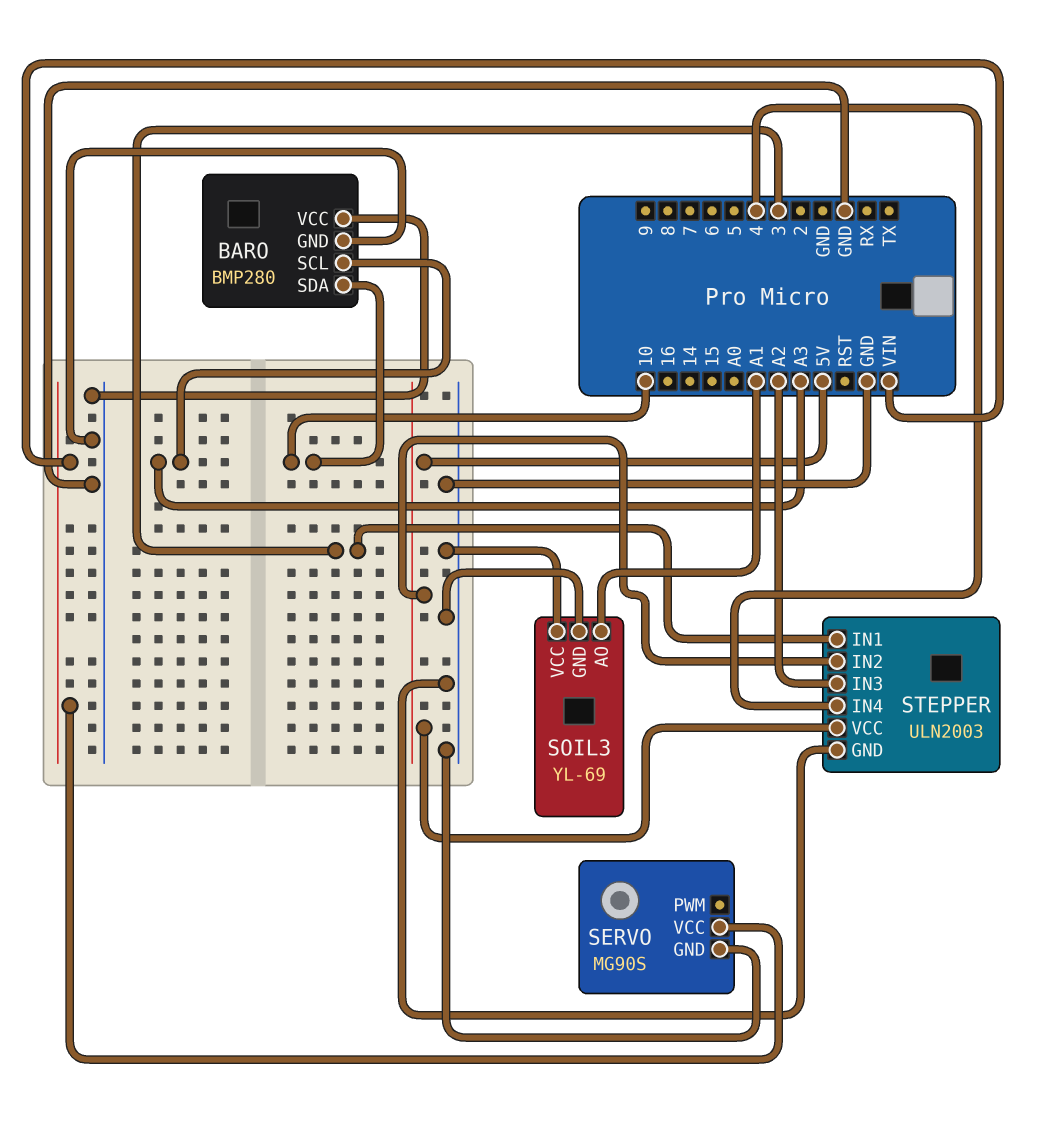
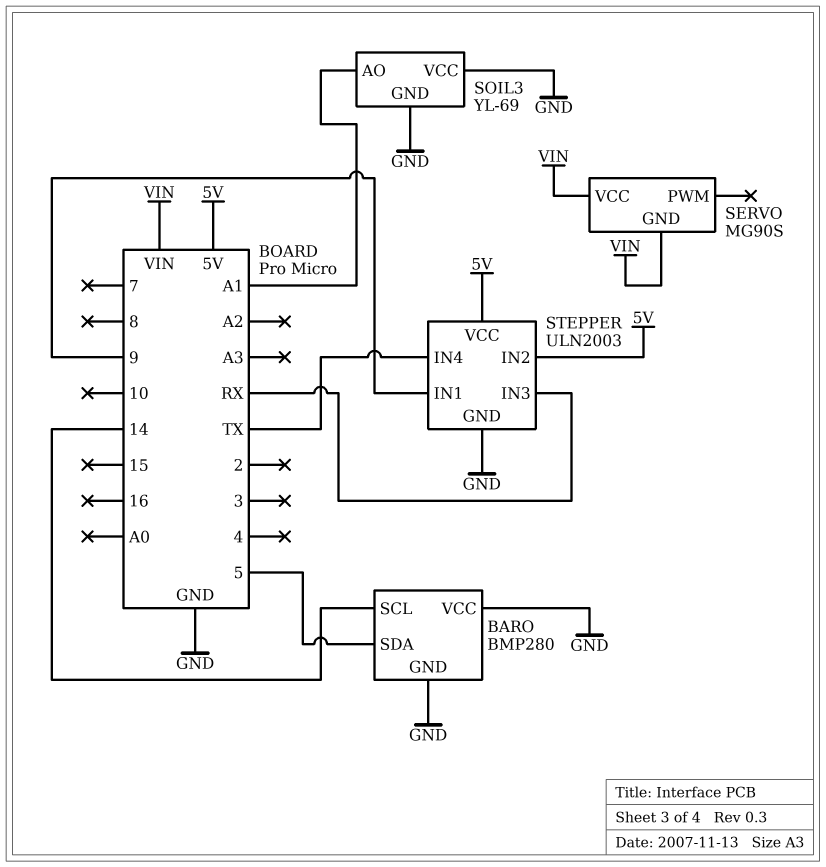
BARO pin SCL: A3 -> 14
BARO pin SDA: 10 -> 5
SERVO pin GND: GND -> VIN
STEPPER pin IN1: 3 -> 9
STEPPER pin IN3: A2 -> RX
STEPPER pin IN4: 4 -> TX

